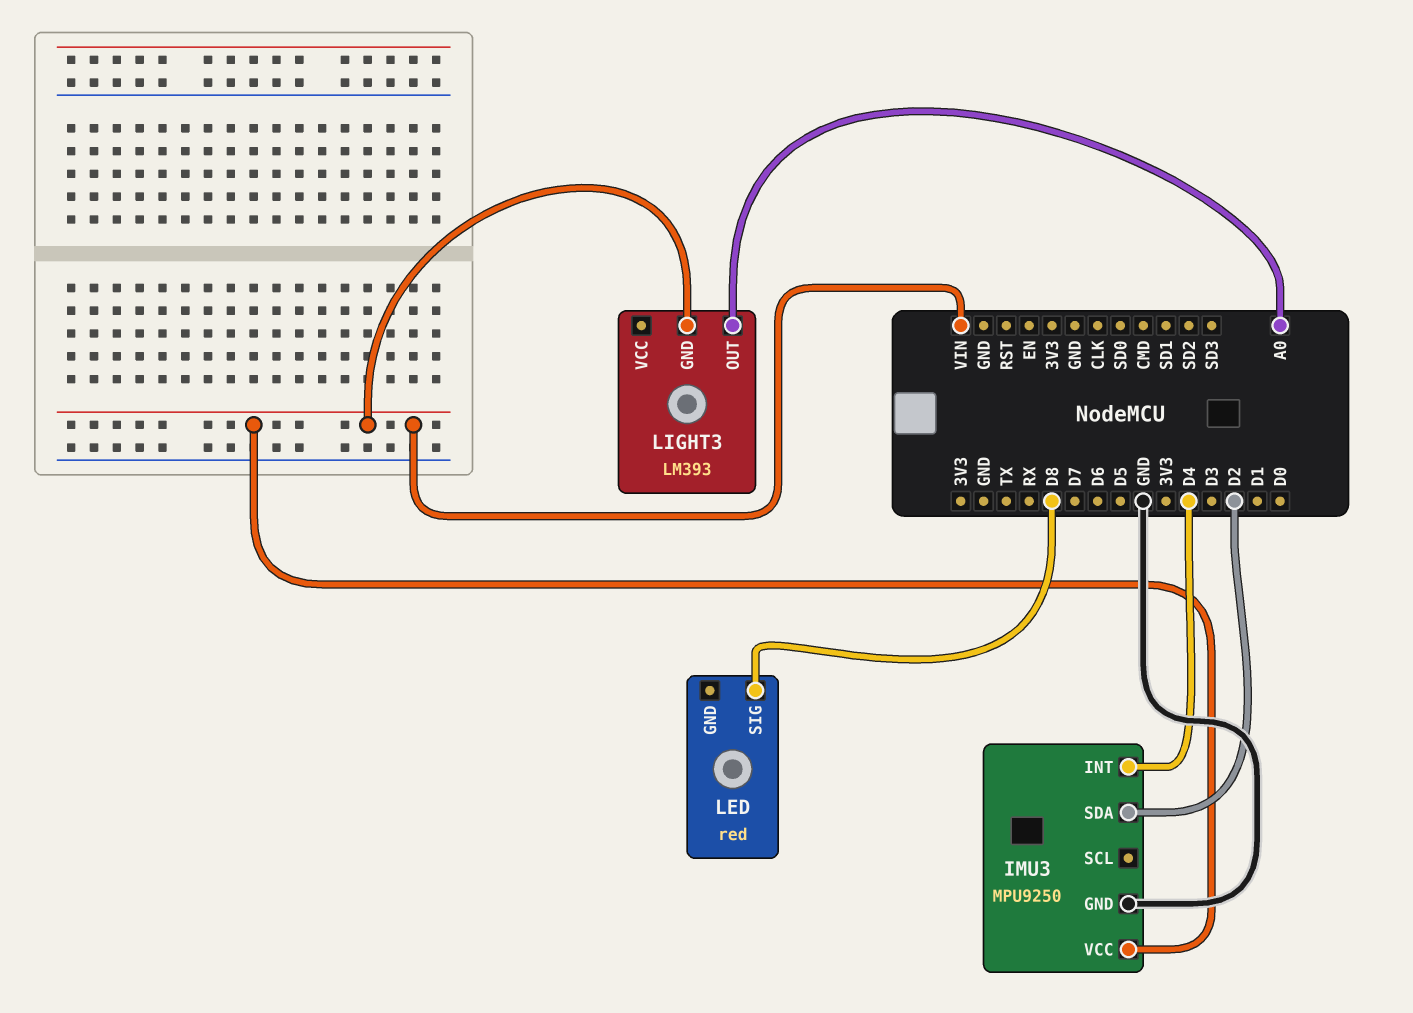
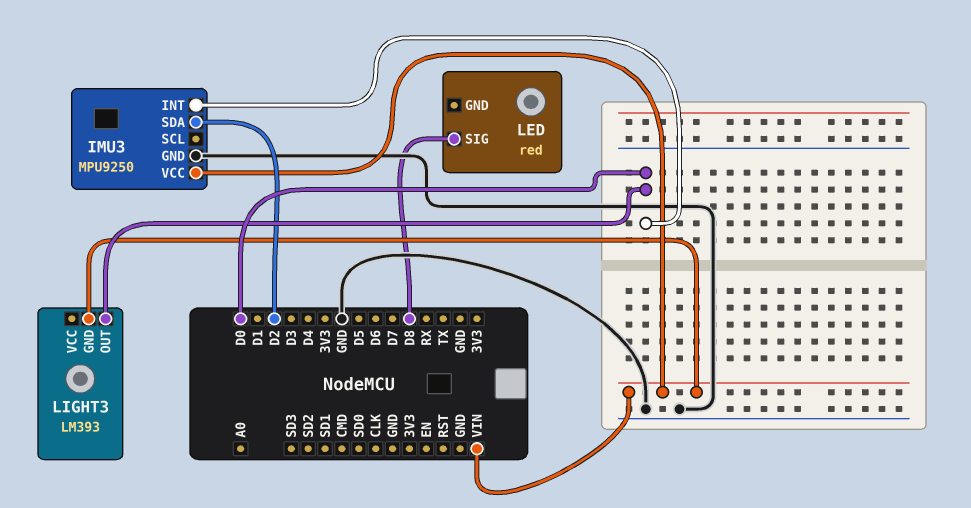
IMU3 pin INT: D4 -> D0
LIGHT3 pin OUT: A0 -> D0

